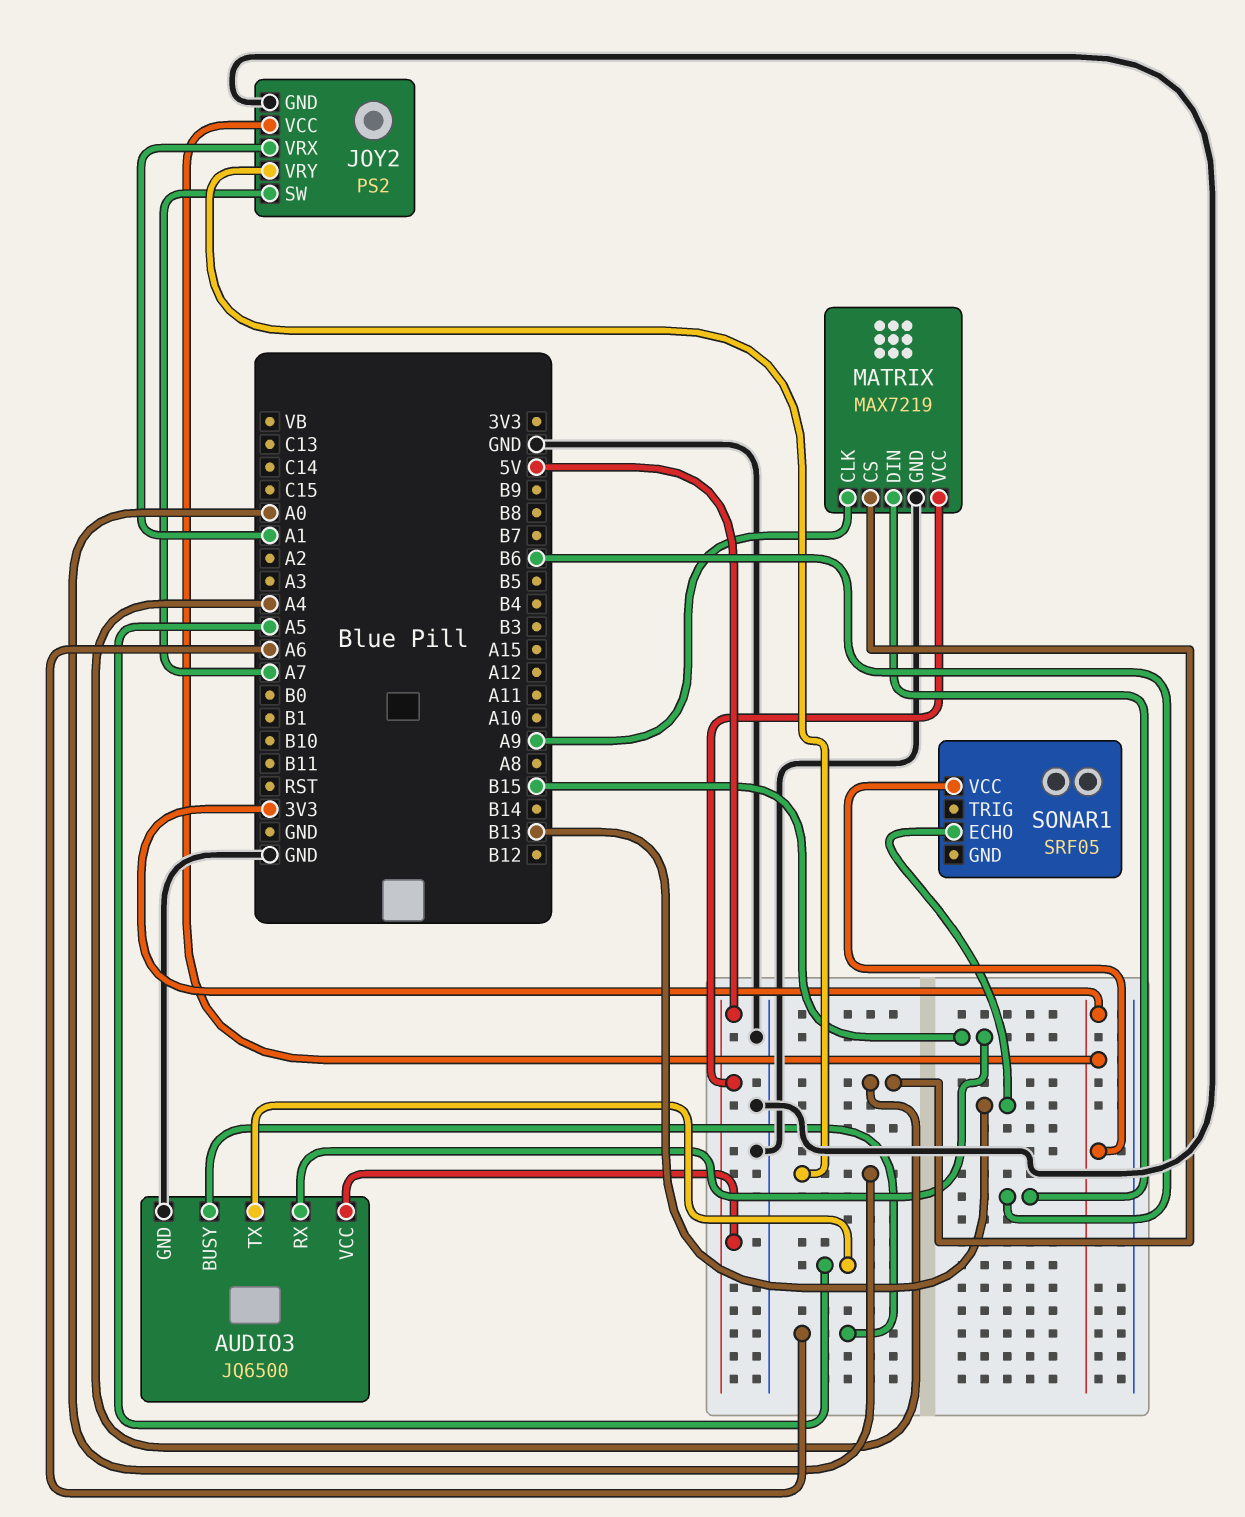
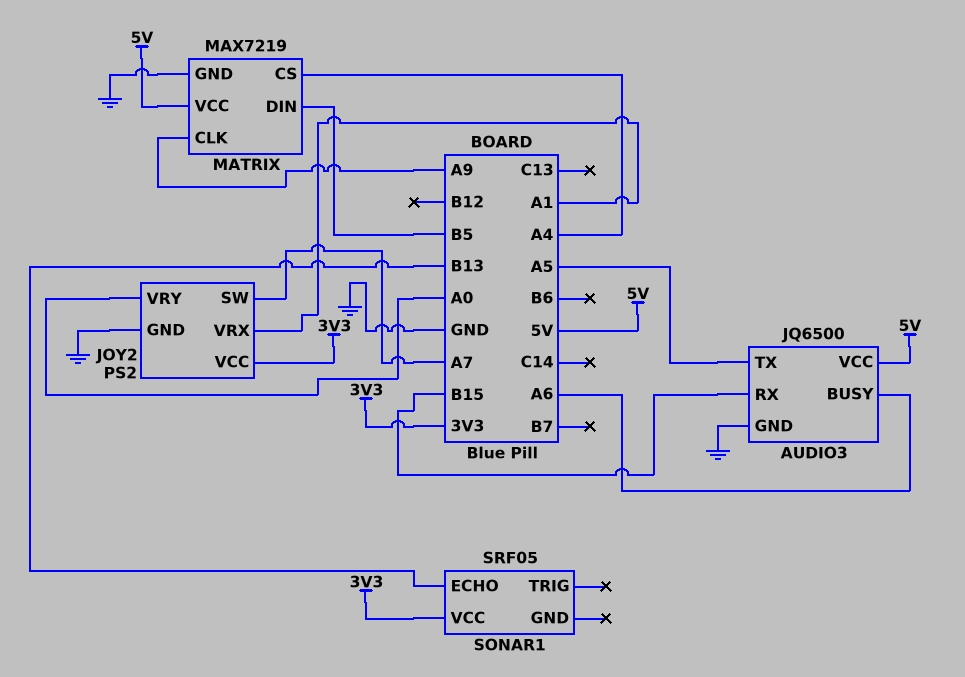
MATRIX pin DIN: B6 -> B5

